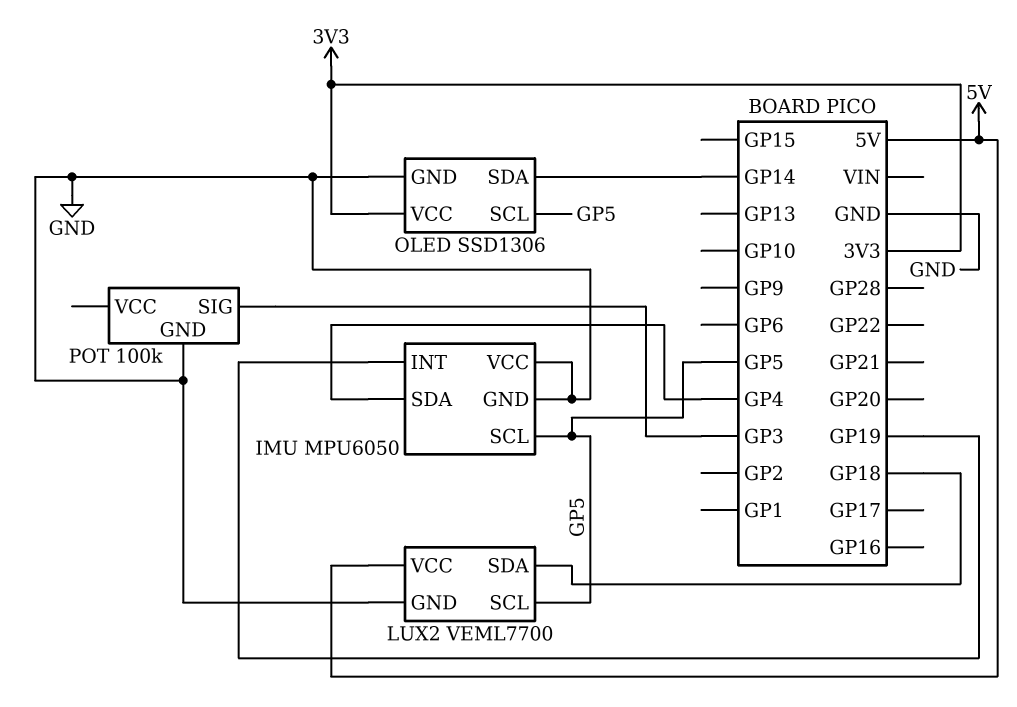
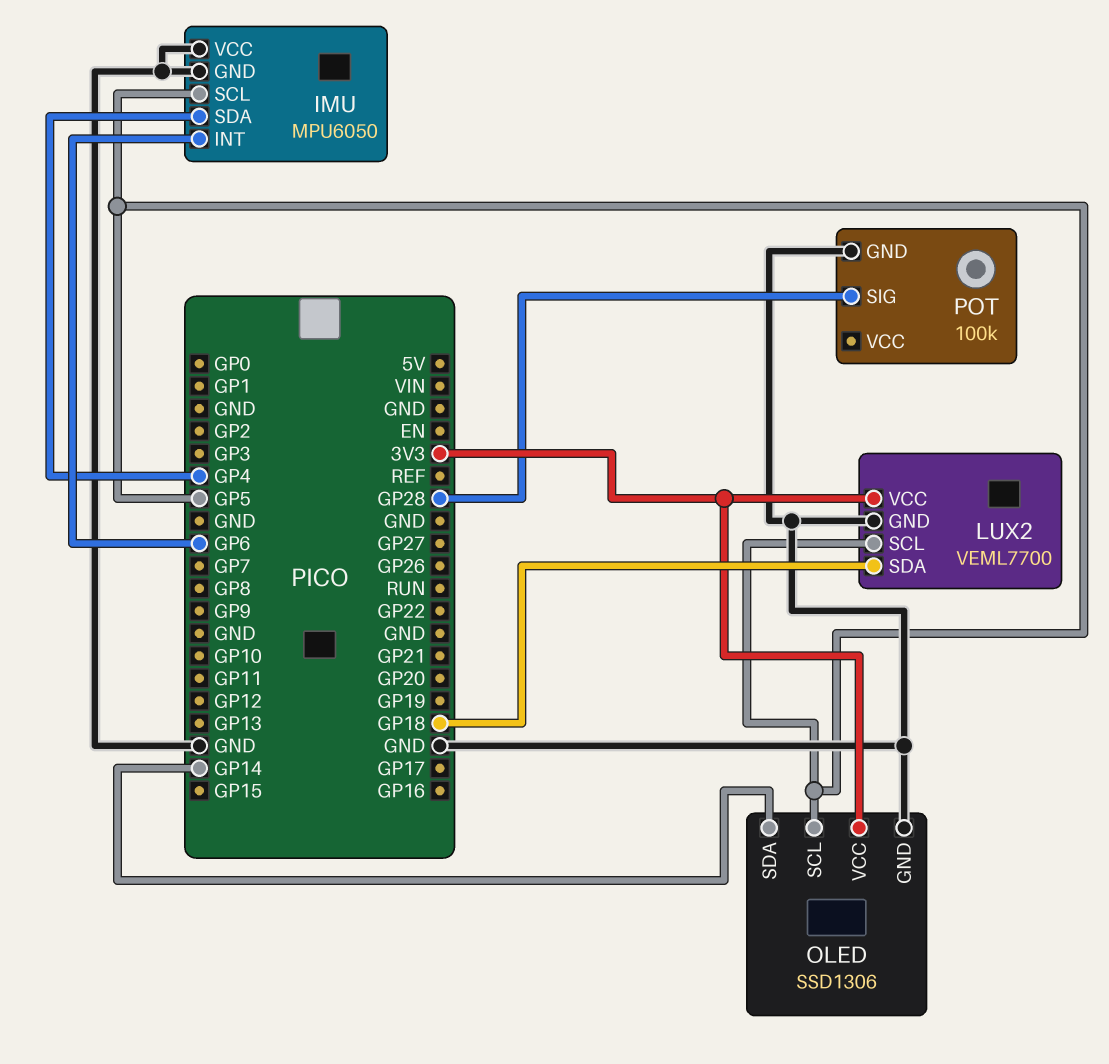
IMU pin INT: GP19 -> GP6
LUX2 pin VCC: 5V -> 3V3
POT pin SIG: GP3 -> GP28

